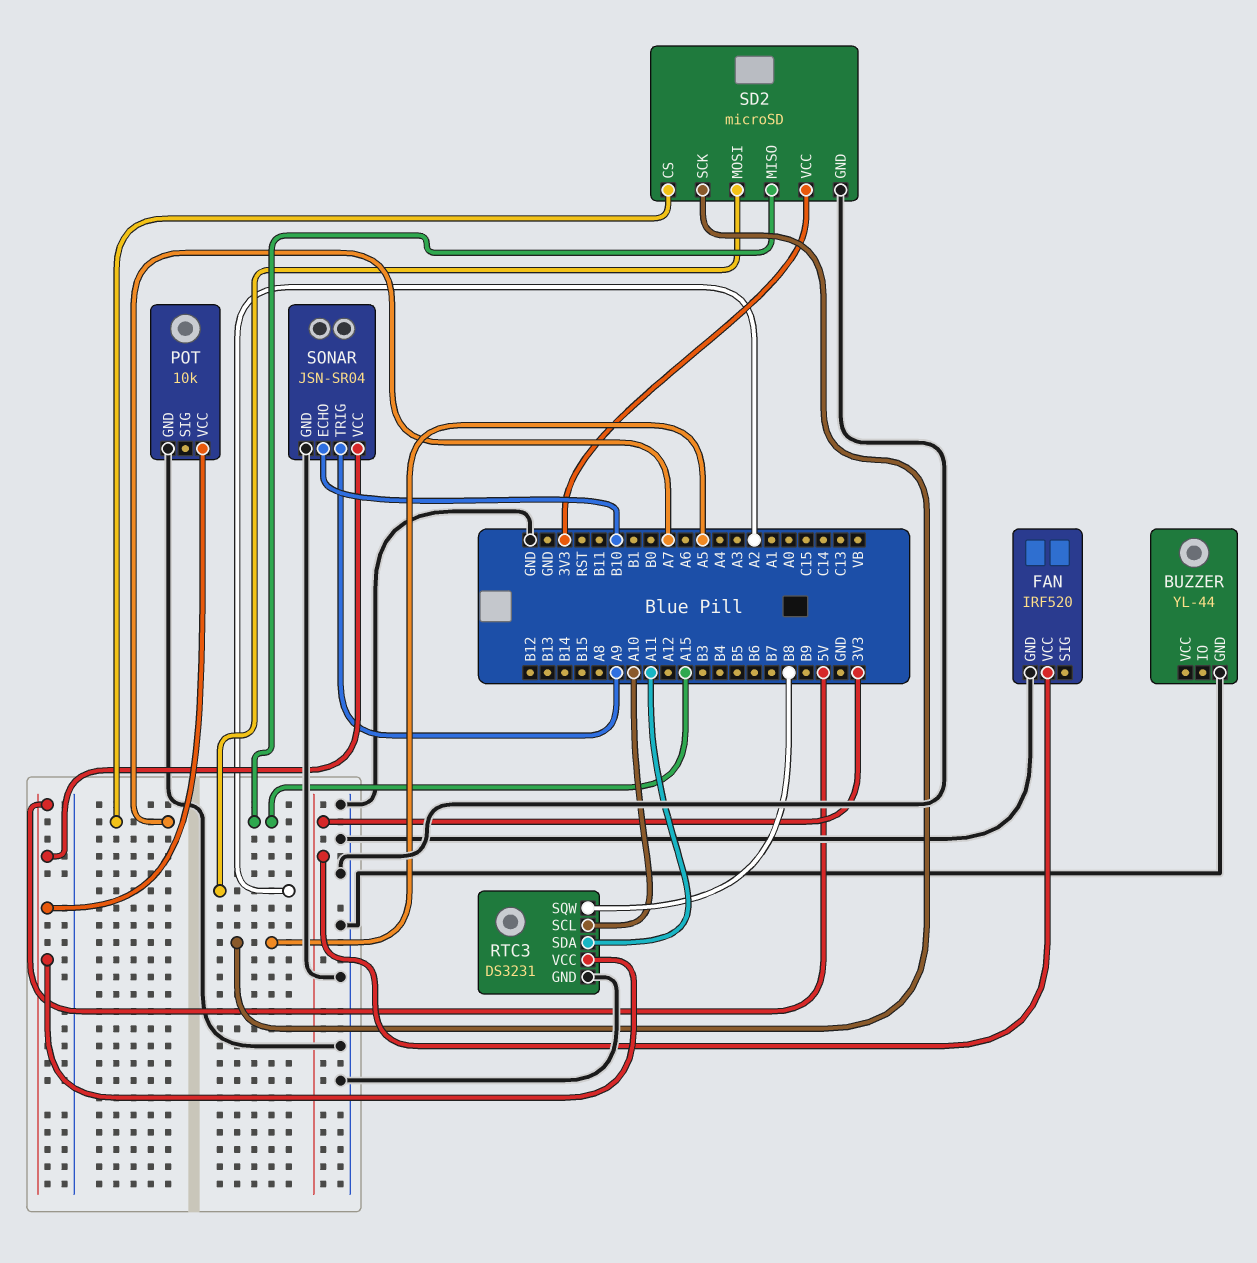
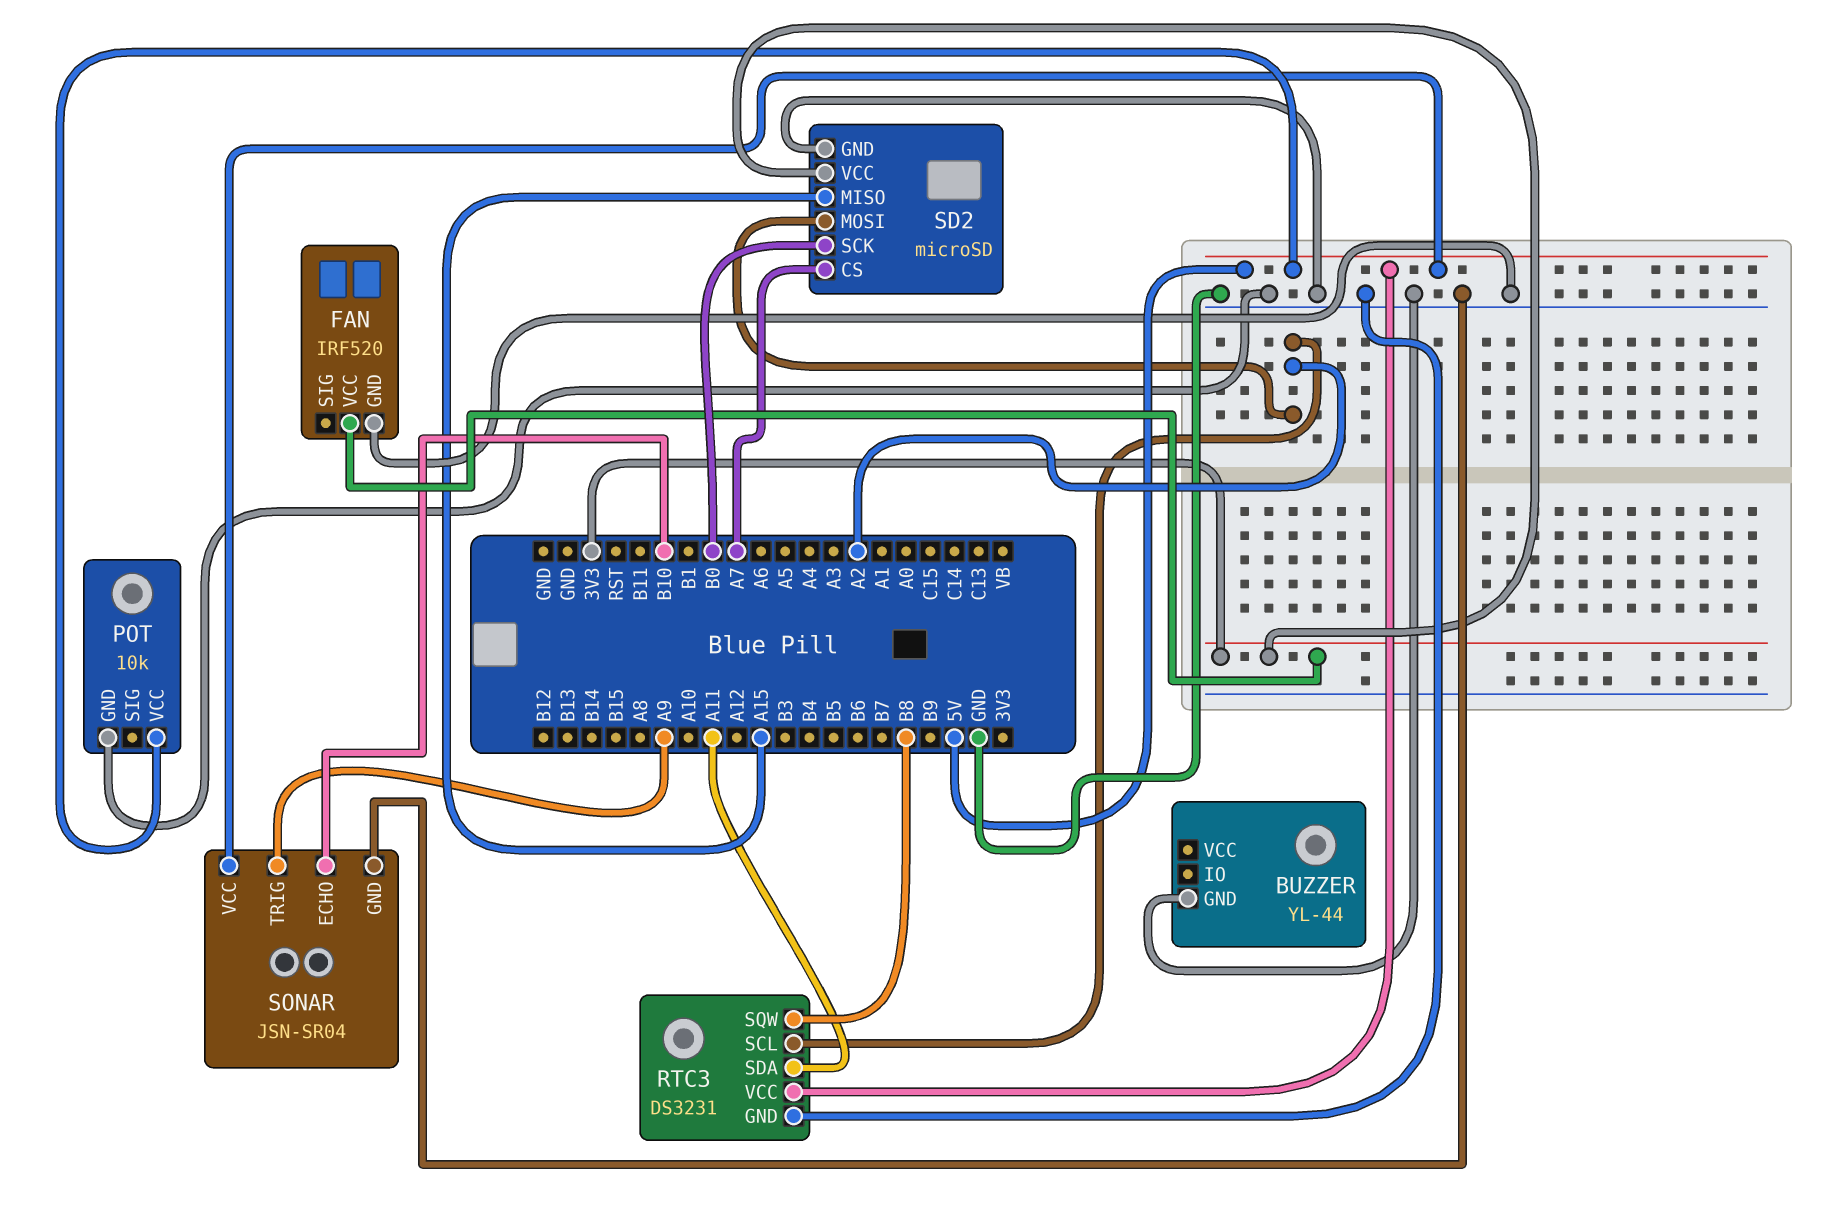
RTC3 pin SCL: A10 -> A2
SD2 pin SCK: A5 -> B0

